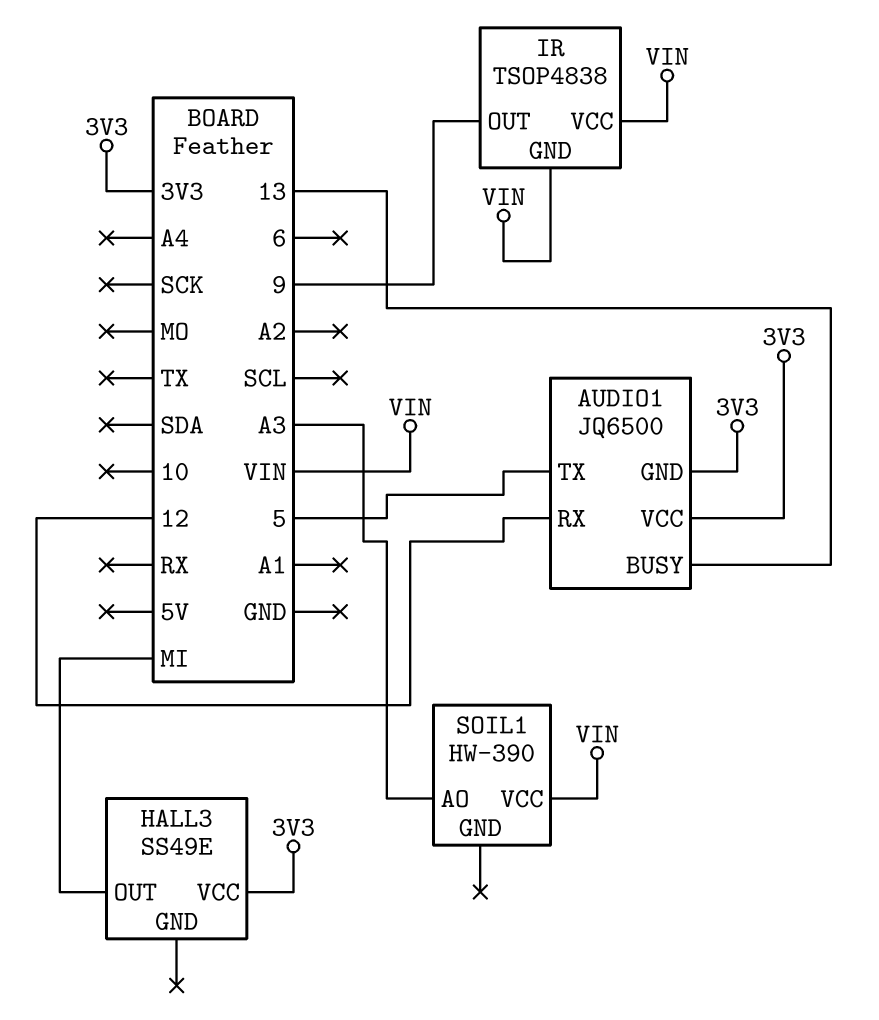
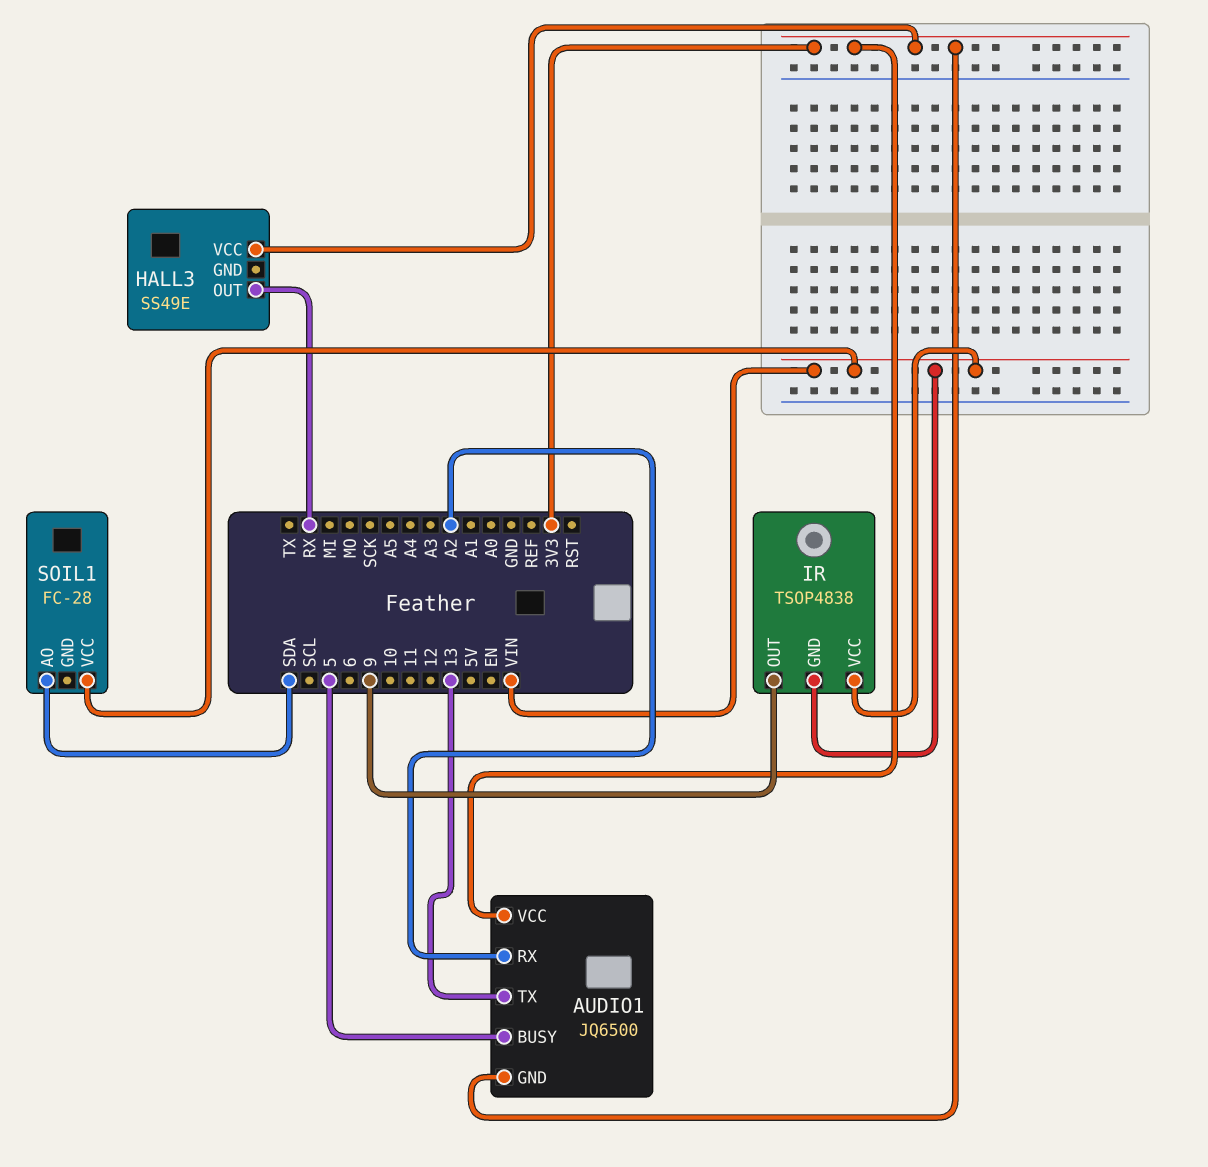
AUDIO1 pin BUSY: 13 -> 5
AUDIO1 pin RX: 12 -> A2
AUDIO1 pin TX: 5 -> 13
HALL3 pin OUT: MI -> RX
SOIL1: HW-390 -> FC-28
SOIL1 pin AO: A3 -> SDA

